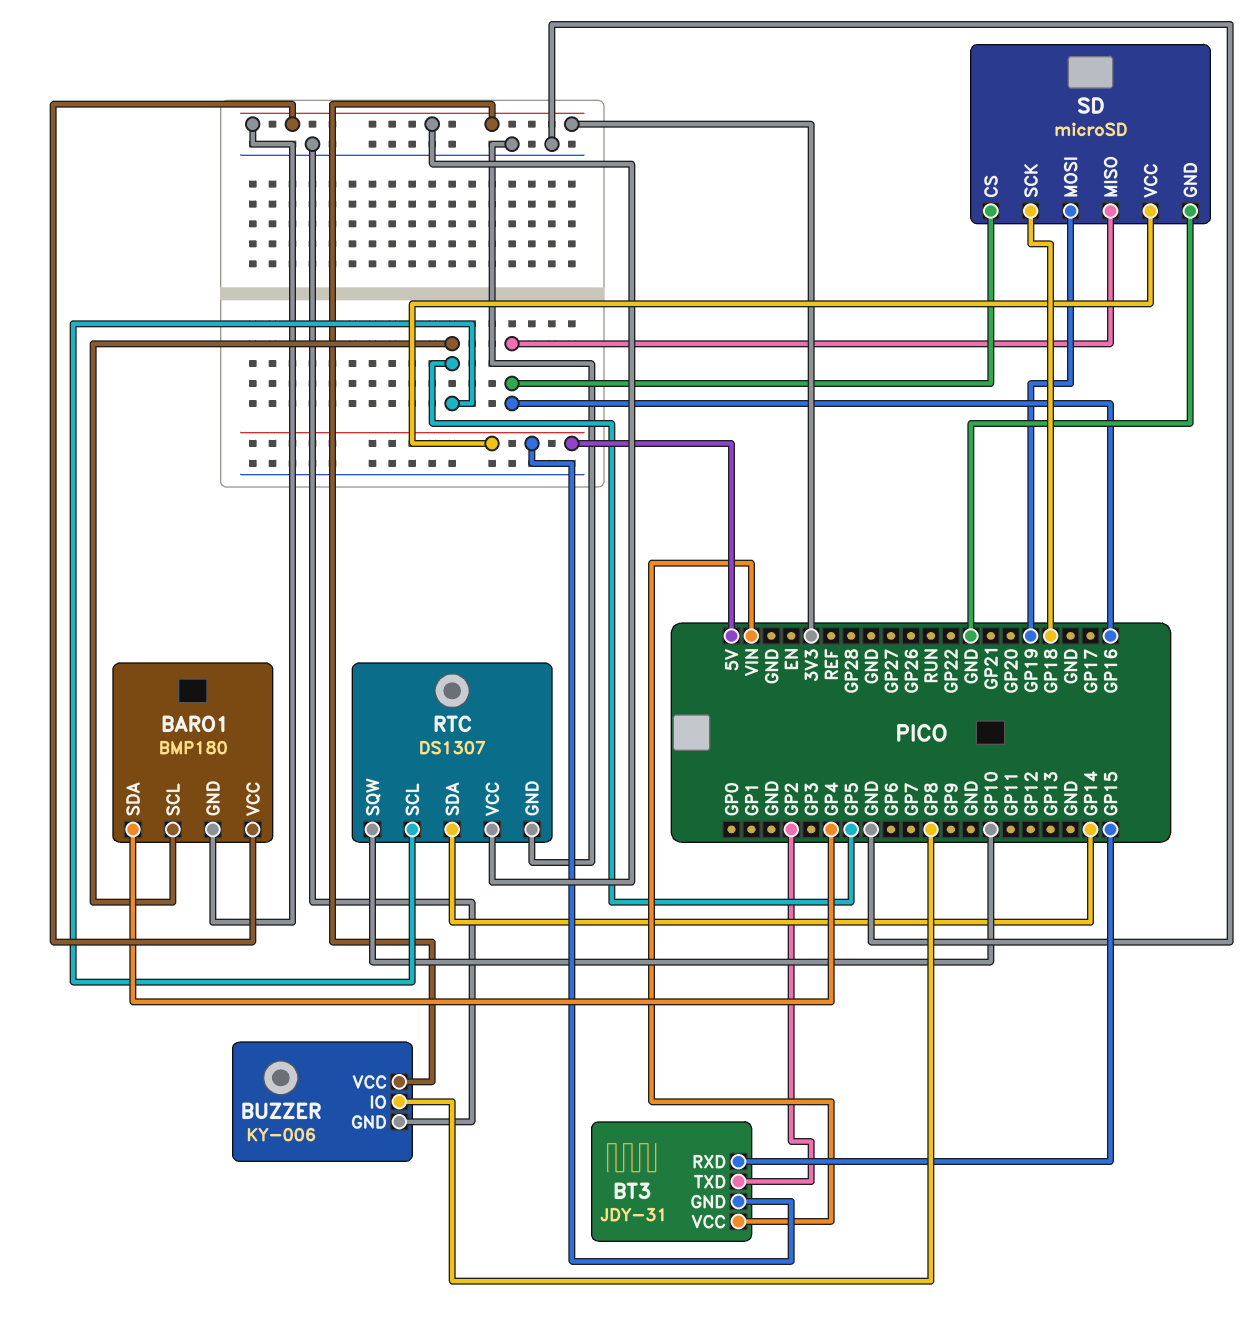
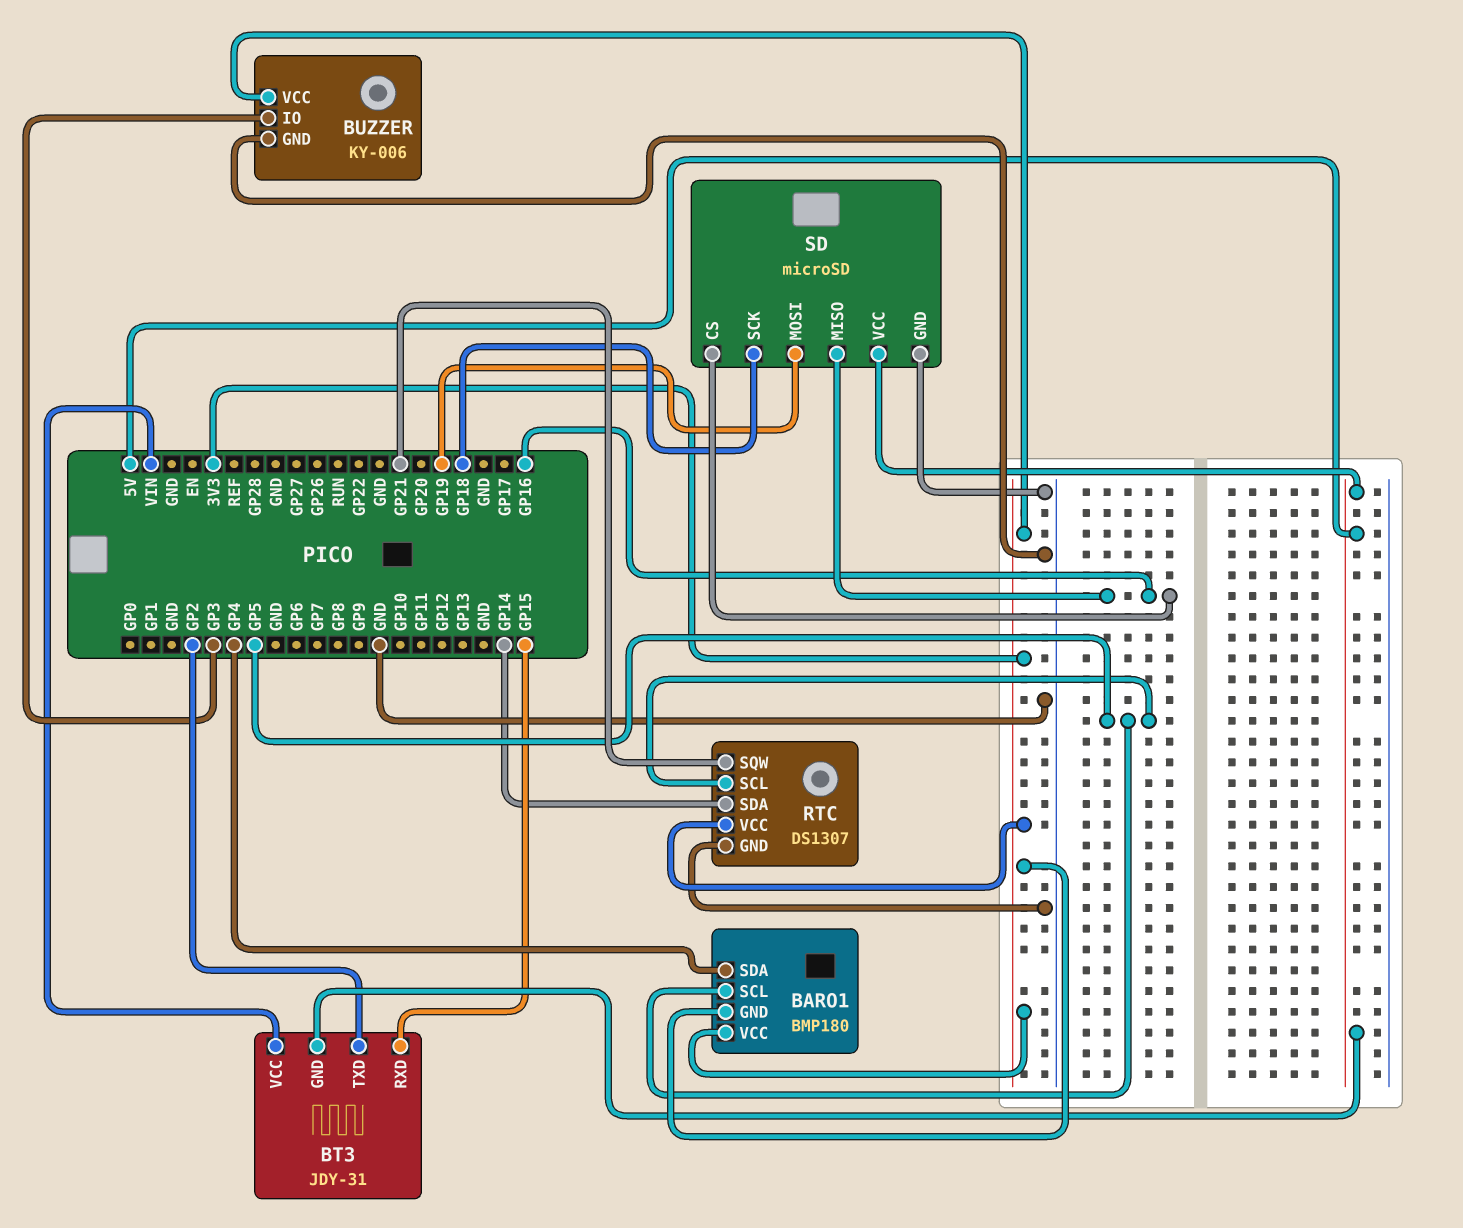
BUZZER pin IO: GP8 -> GP3
RTC pin SQW: GP10 -> GP21

